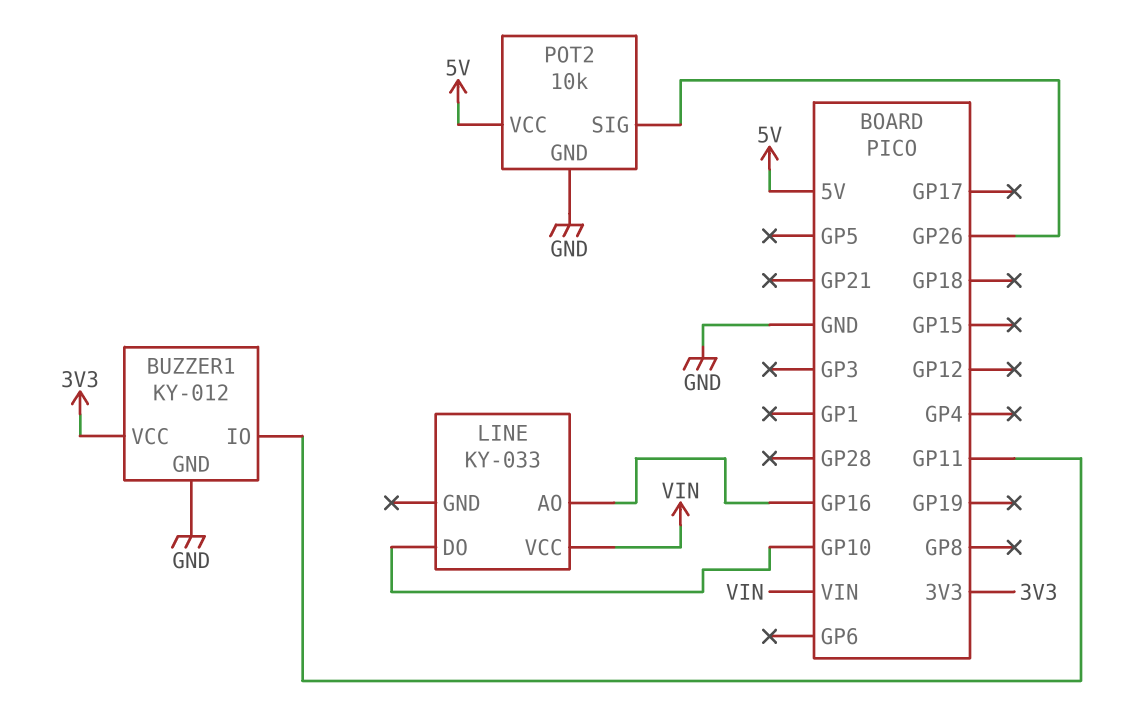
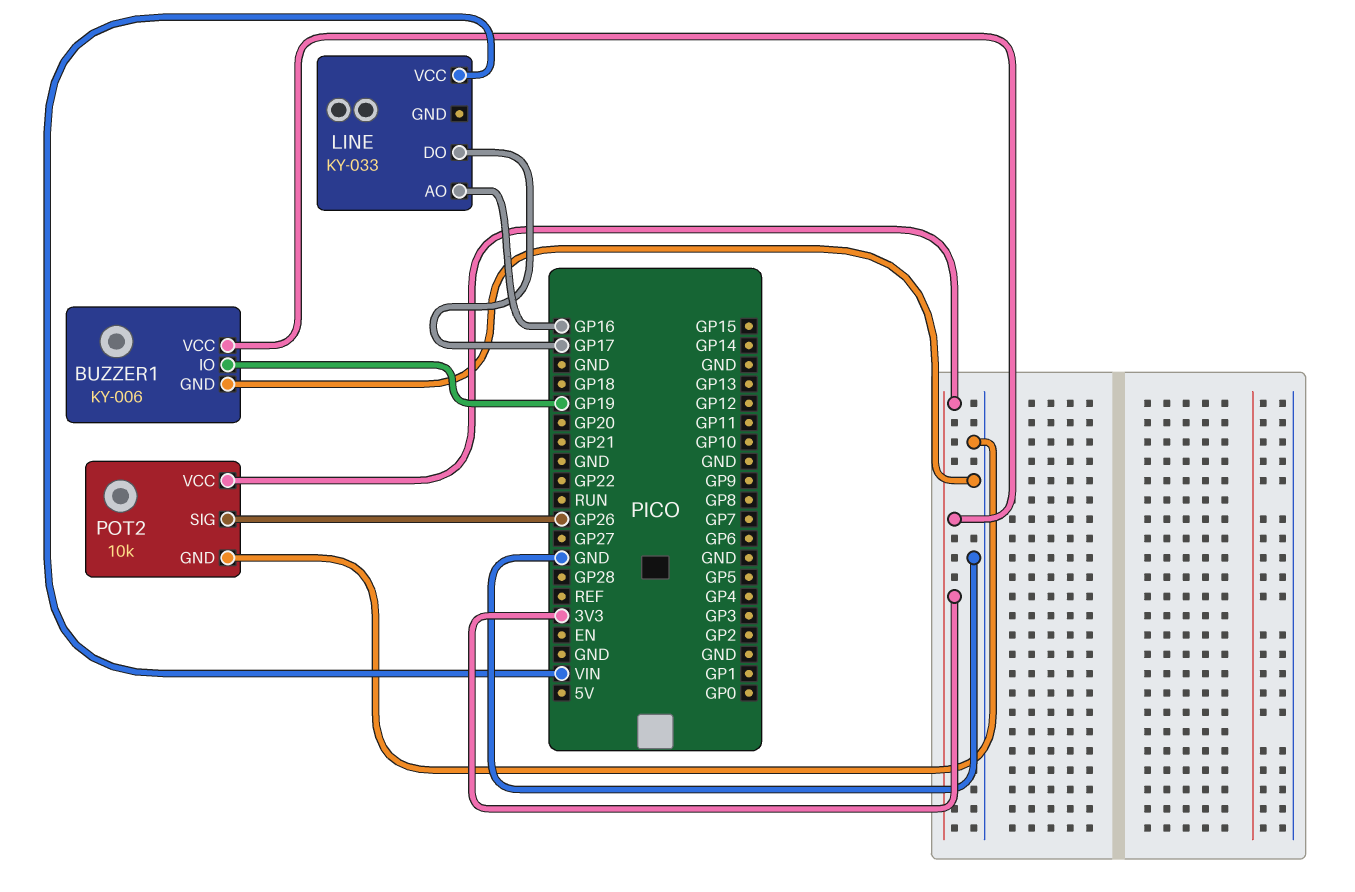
BUZZER1: KY-012 -> KY-006
BUZZER1 pin IO: GP11 -> GP19
LINE pin DO: GP10 -> GP17
POT2 pin VCC: 5V -> 3V3

